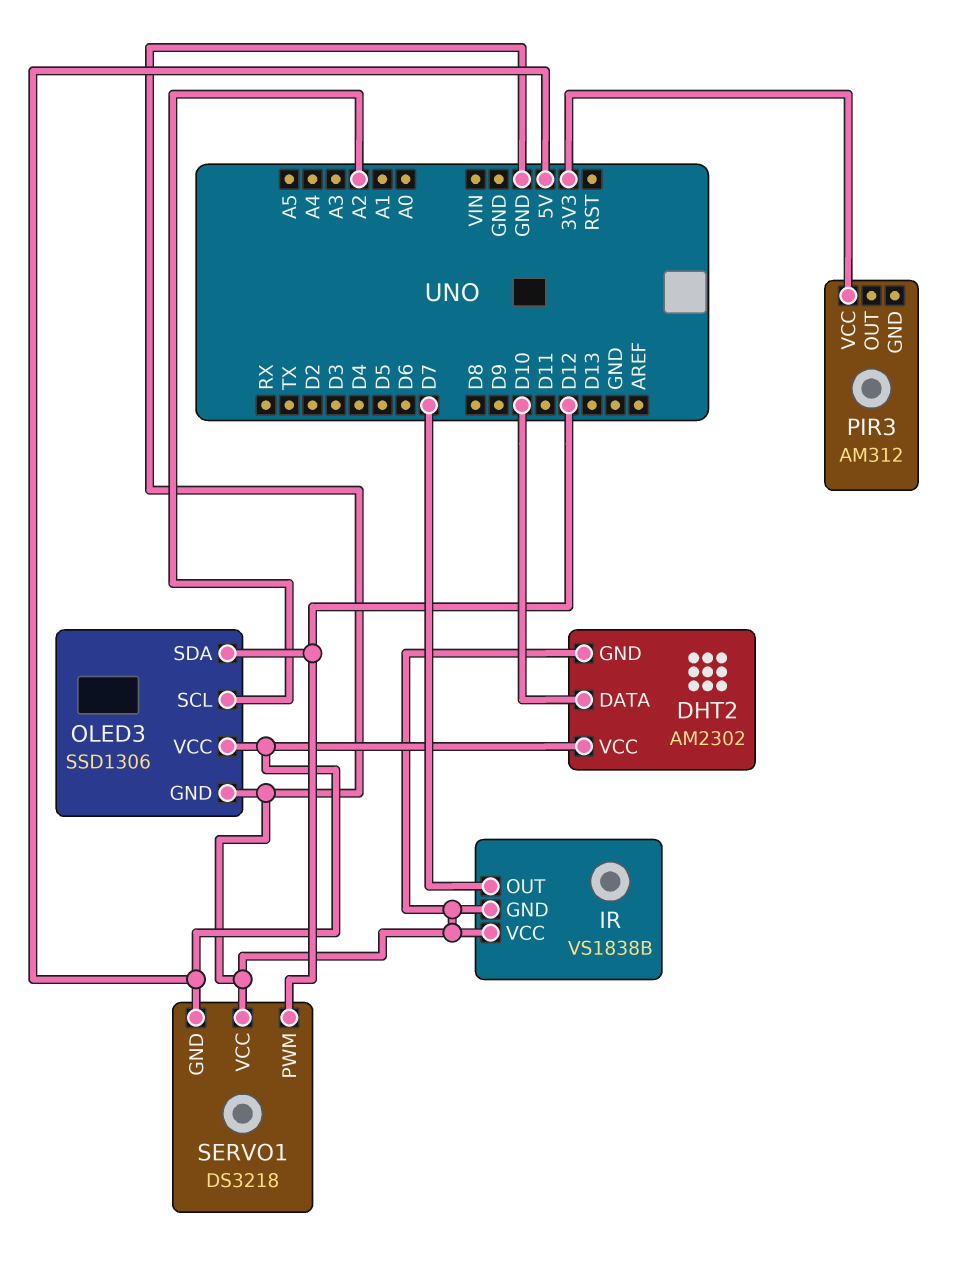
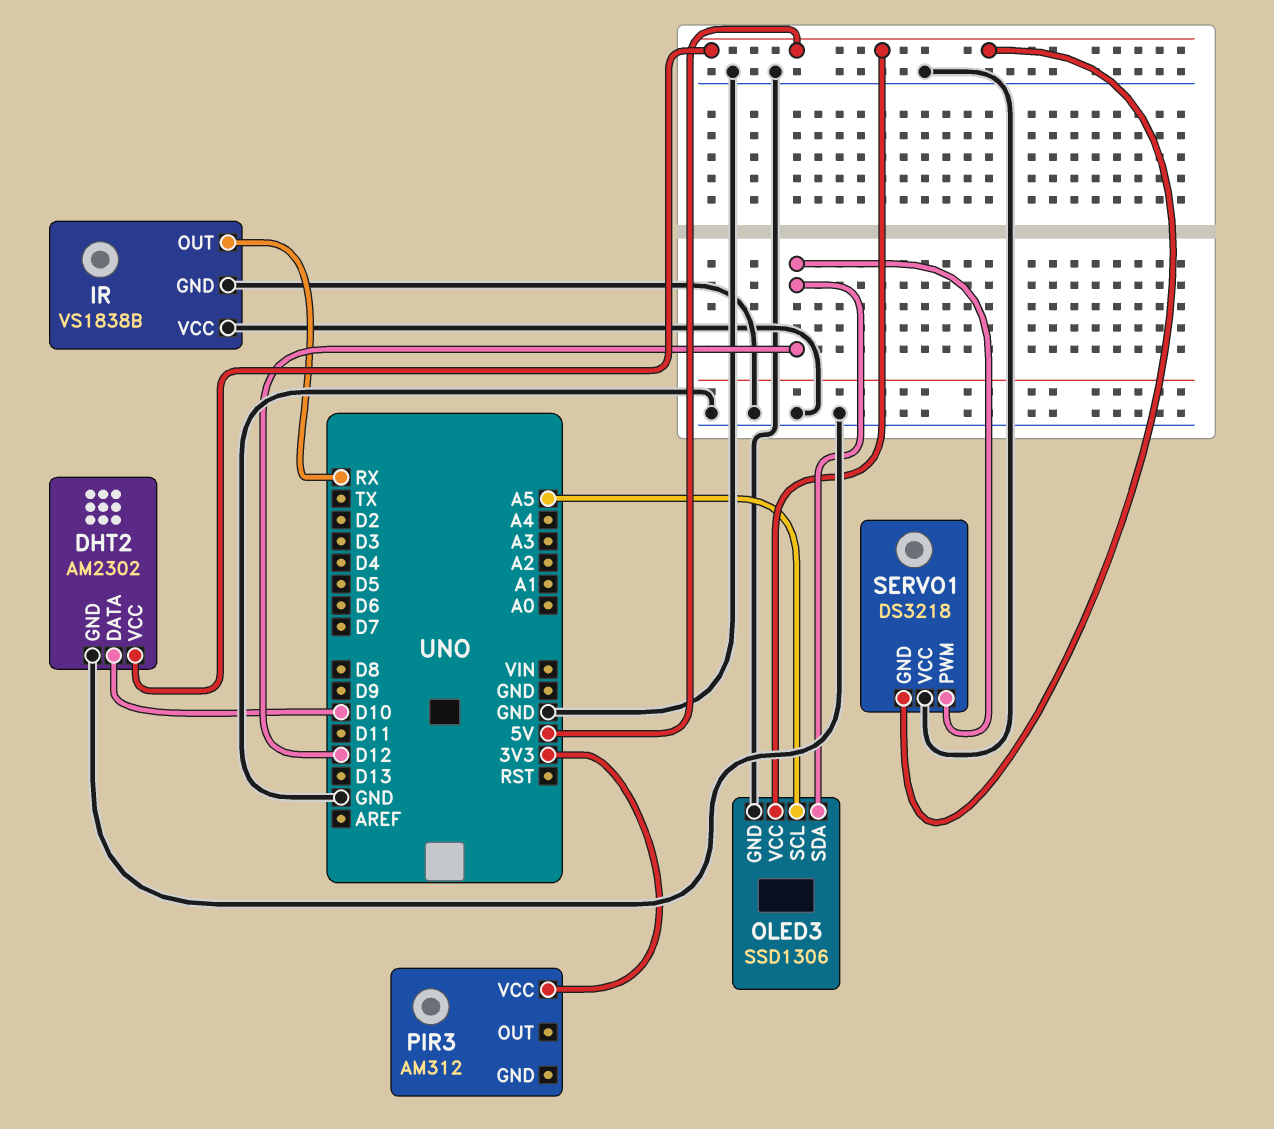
IR pin OUT: D7 -> RX
OLED3 pin SCL: A2 -> A5

